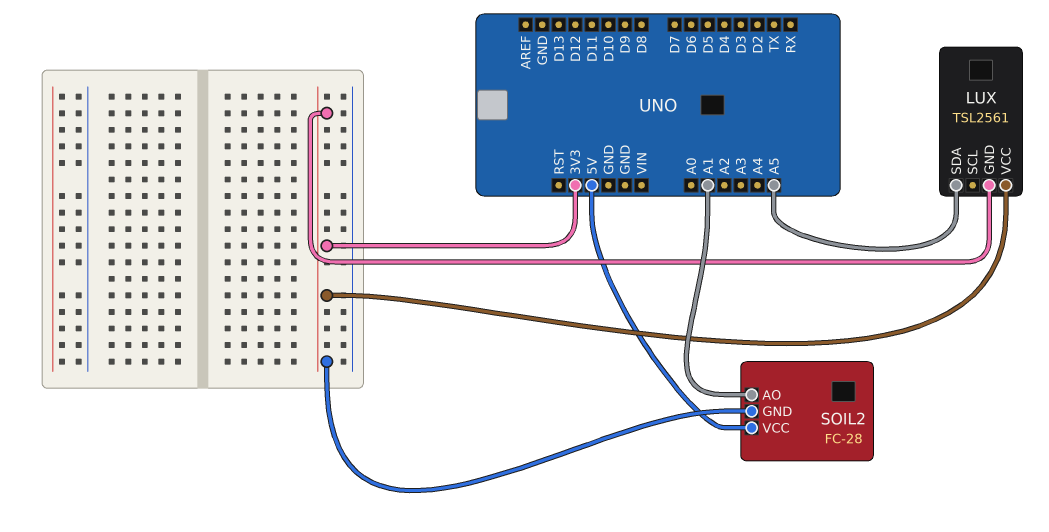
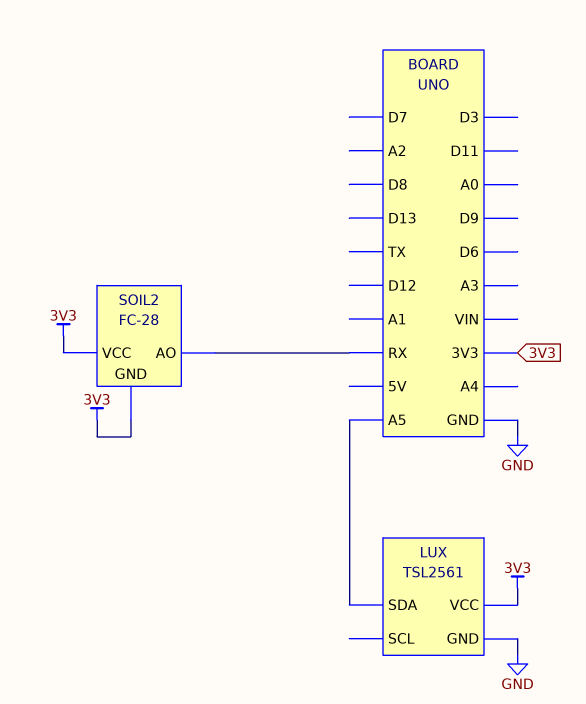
LUX pin GND: 3V3 -> GND
SOIL2 pin AO: A1 -> RX
SOIL2 pin VCC: 5V -> 3V3

